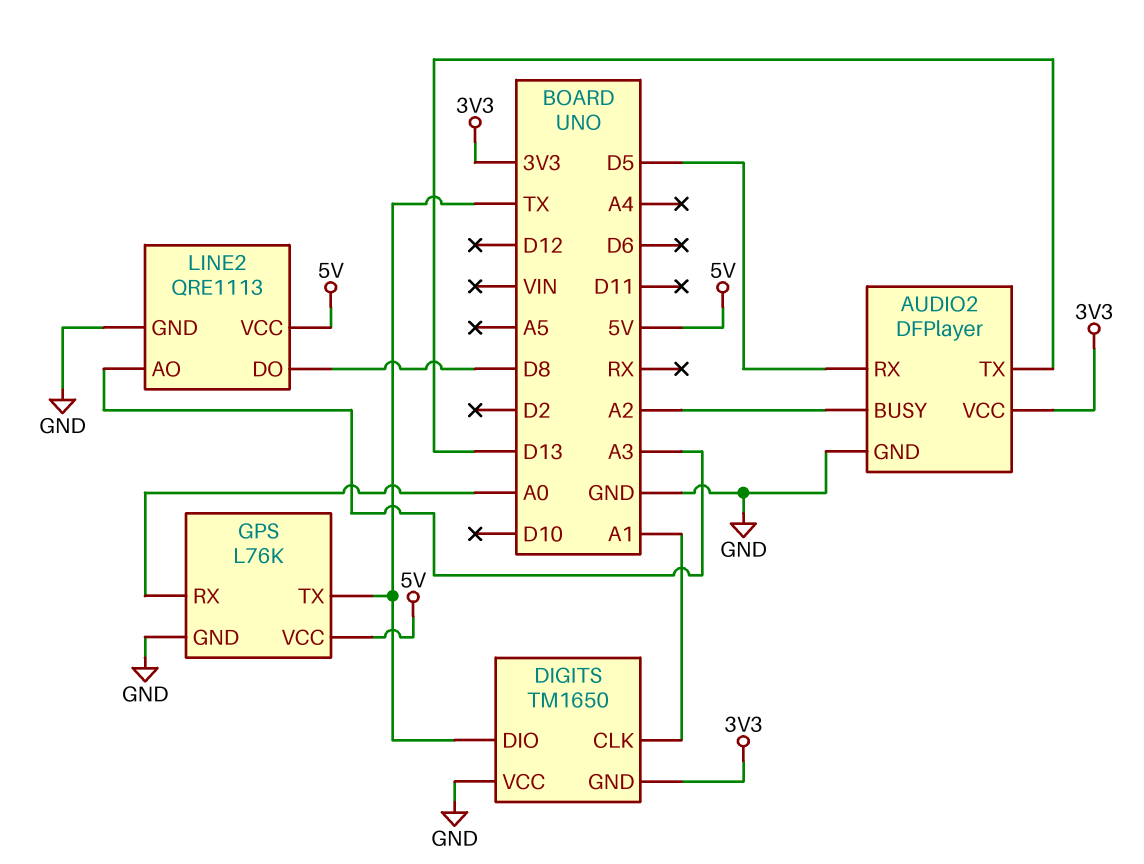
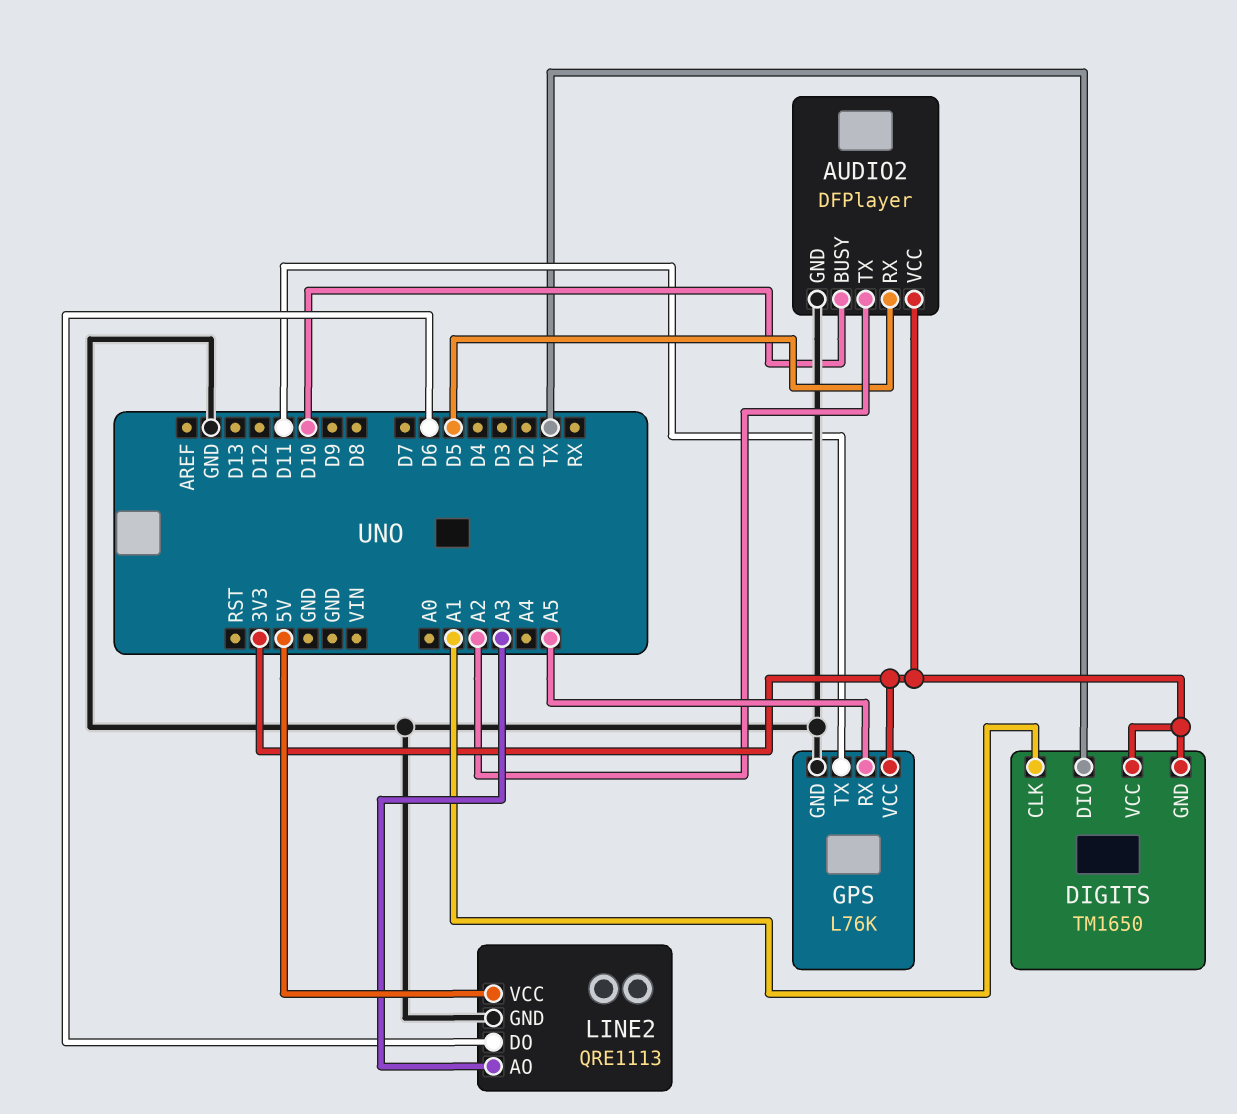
AUDIO2 pin BUSY: A2 -> D10
AUDIO2 pin TX: D13 -> A2
DIGITS pin VCC: GND -> 3V3
GPS pin RX: A0 -> A5
GPS pin TX: TX -> D11
GPS pin VCC: 5V -> 3V3
LINE2 pin DO: D8 -> D6

